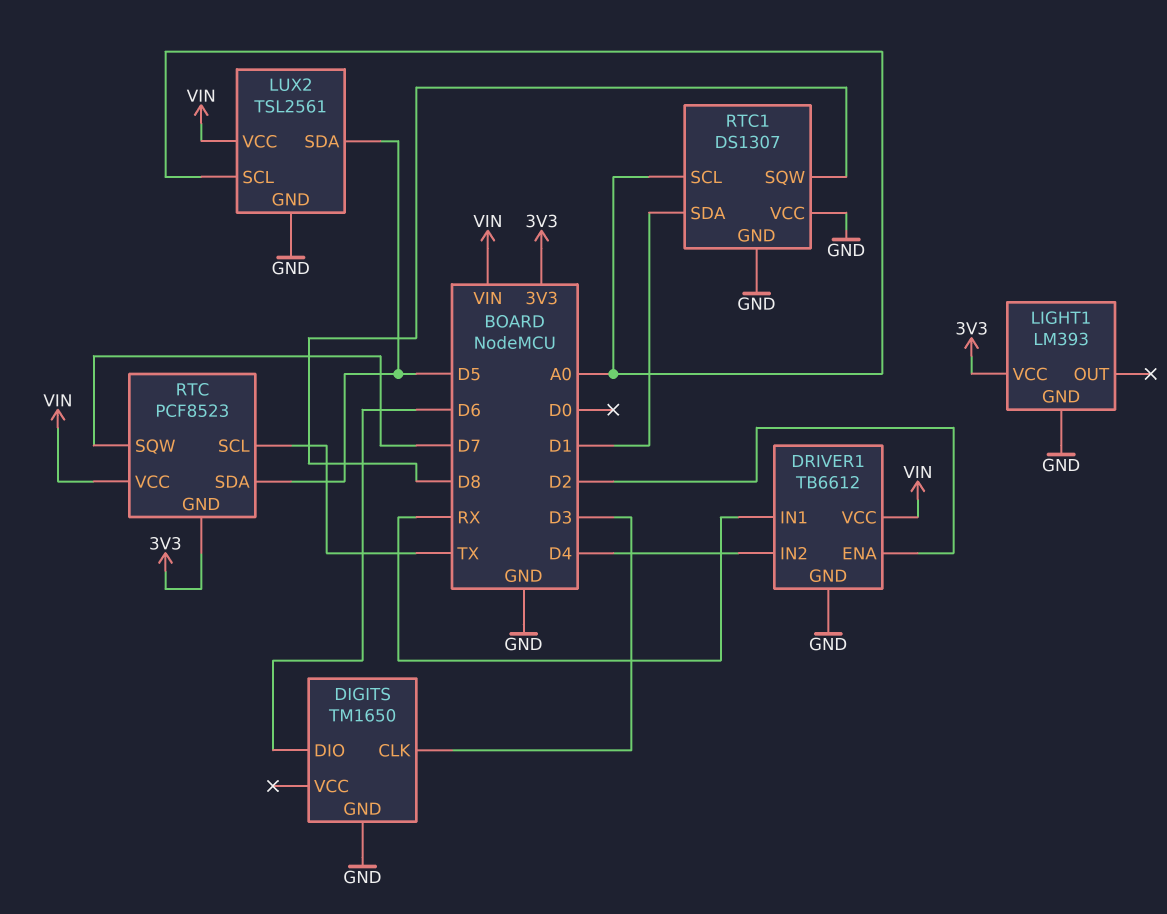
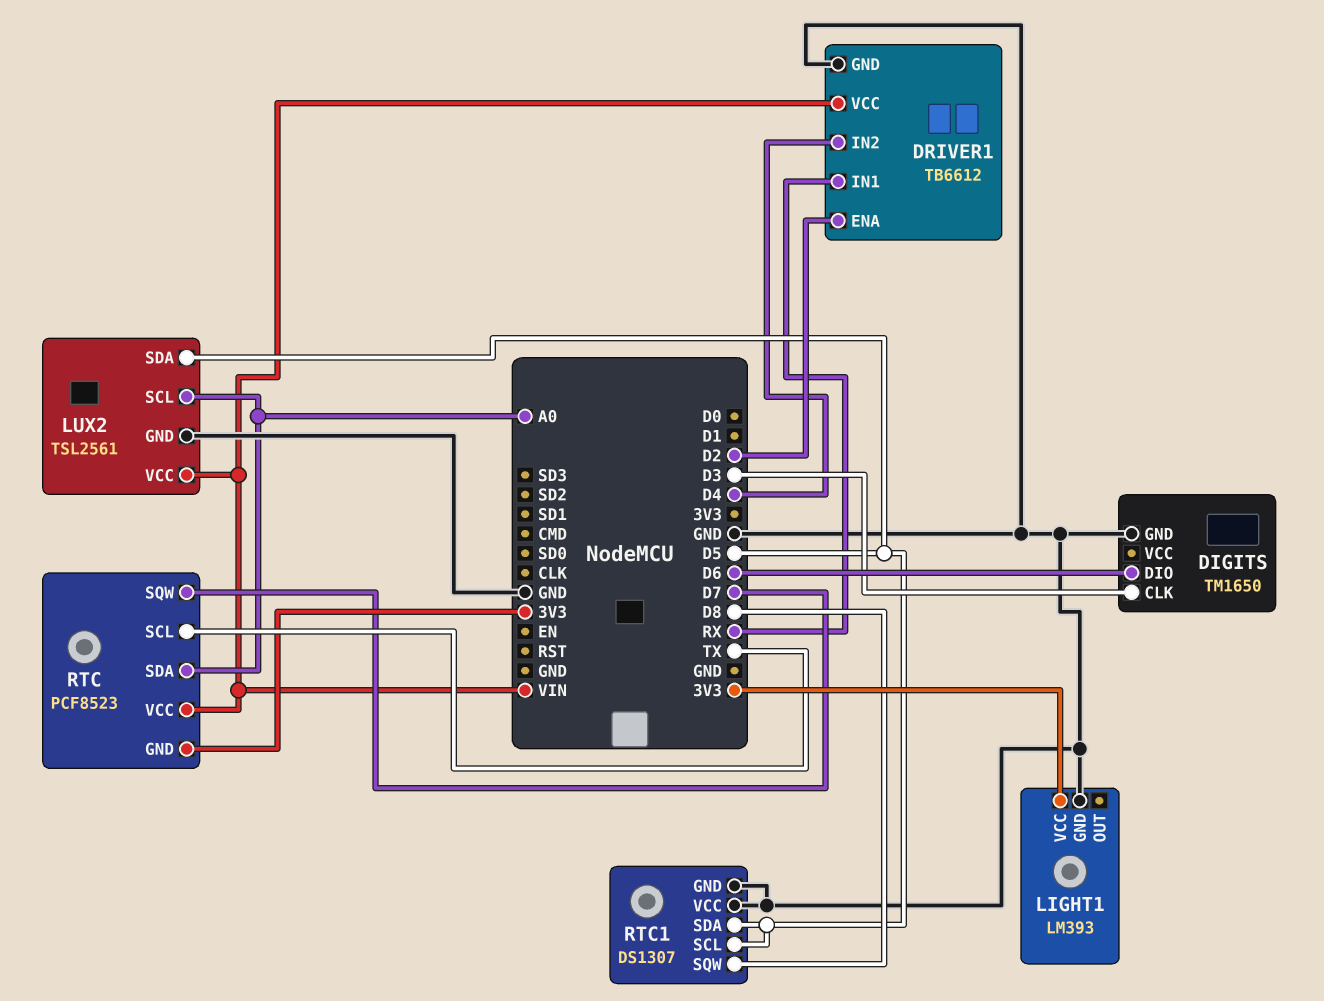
RTC pin SDA: D5 -> A0
RTC1 pin SCL: A0 -> D5
RTC1 pin SDA: D1 -> D5

